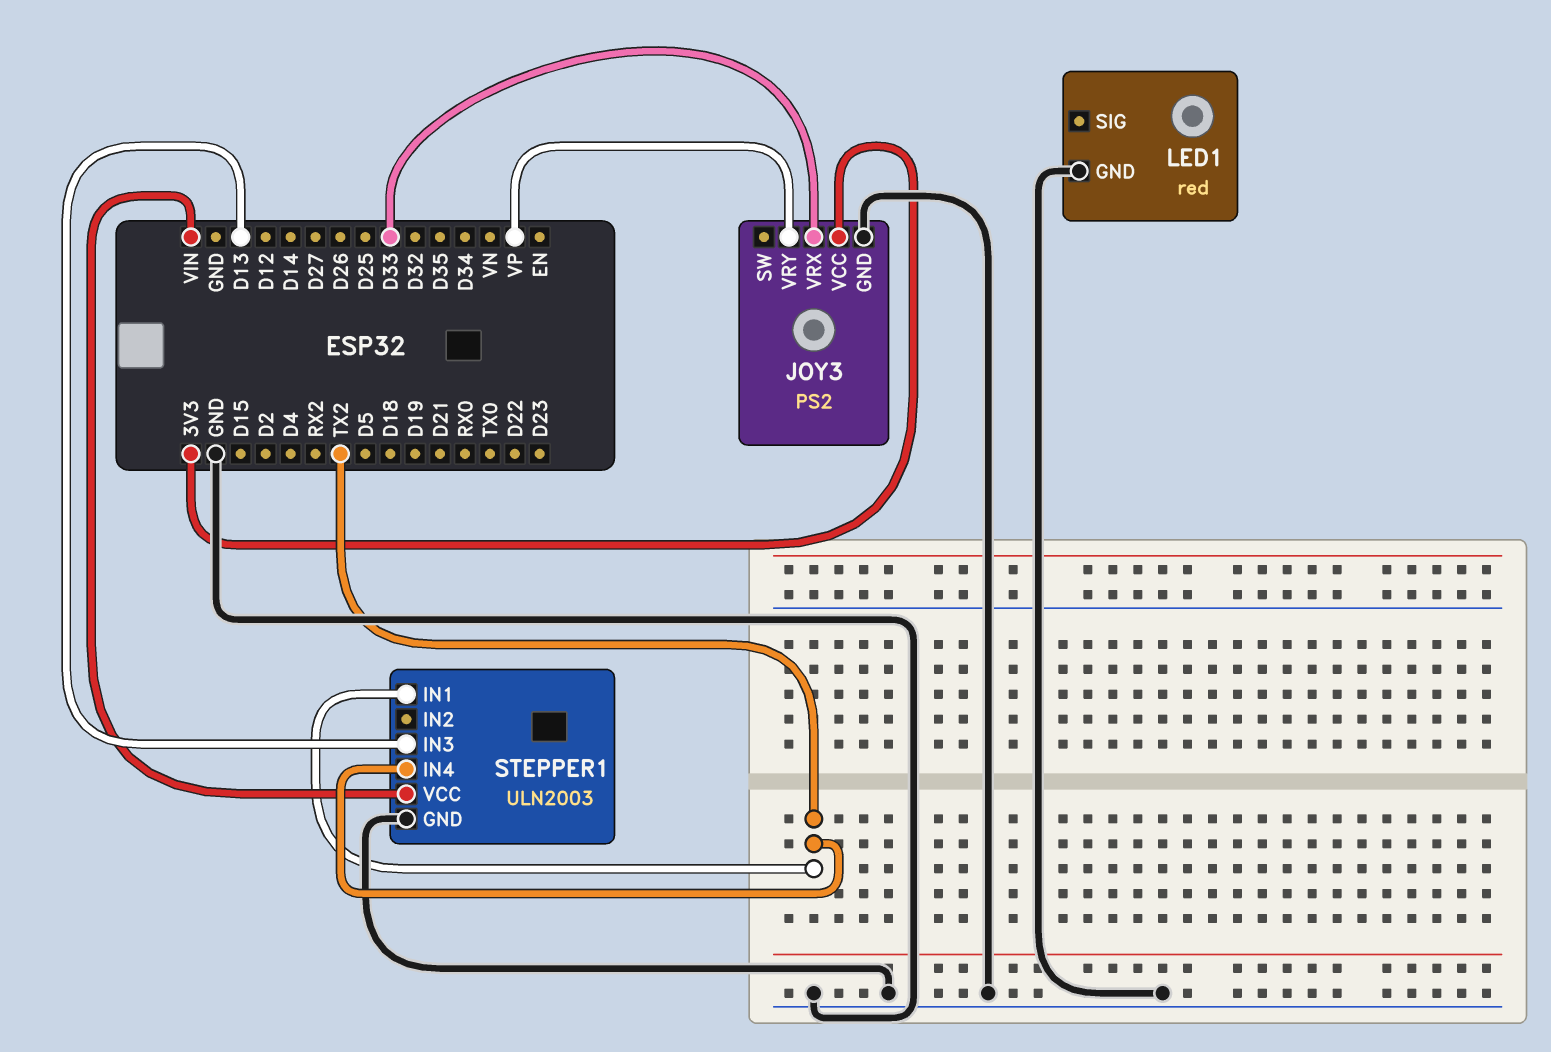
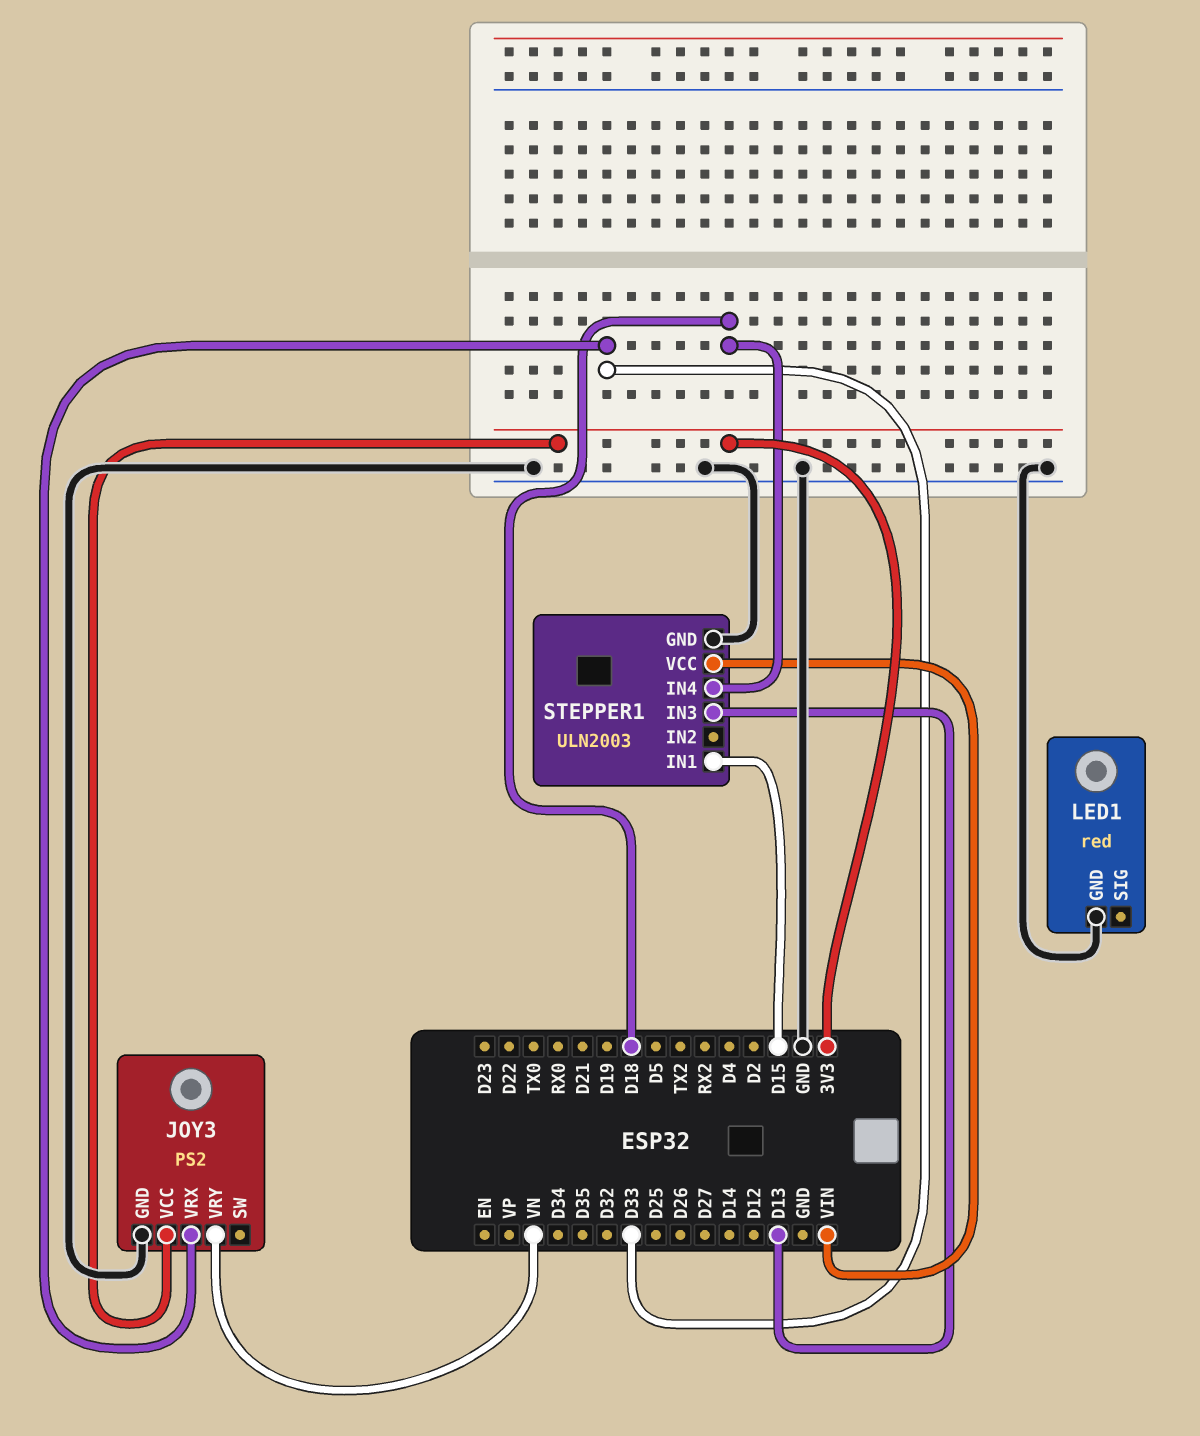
JOY3 pin VRY: VP -> VN
STEPPER1 pin IN1: TX2 -> D15
STEPPER1 pin IN4: TX2 -> D18

